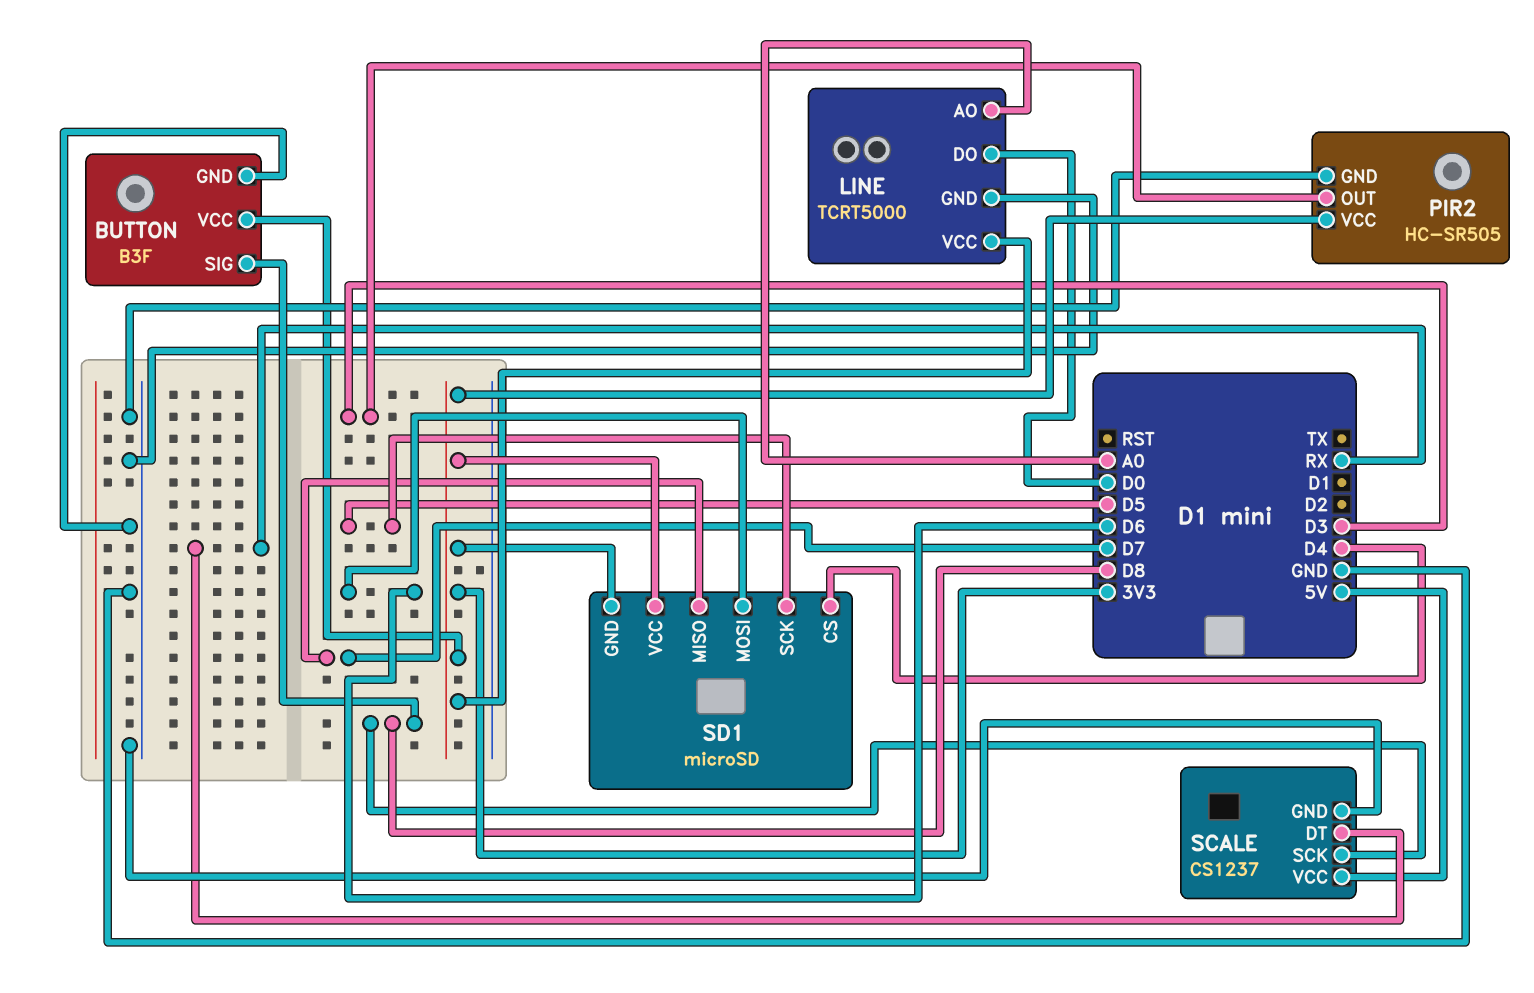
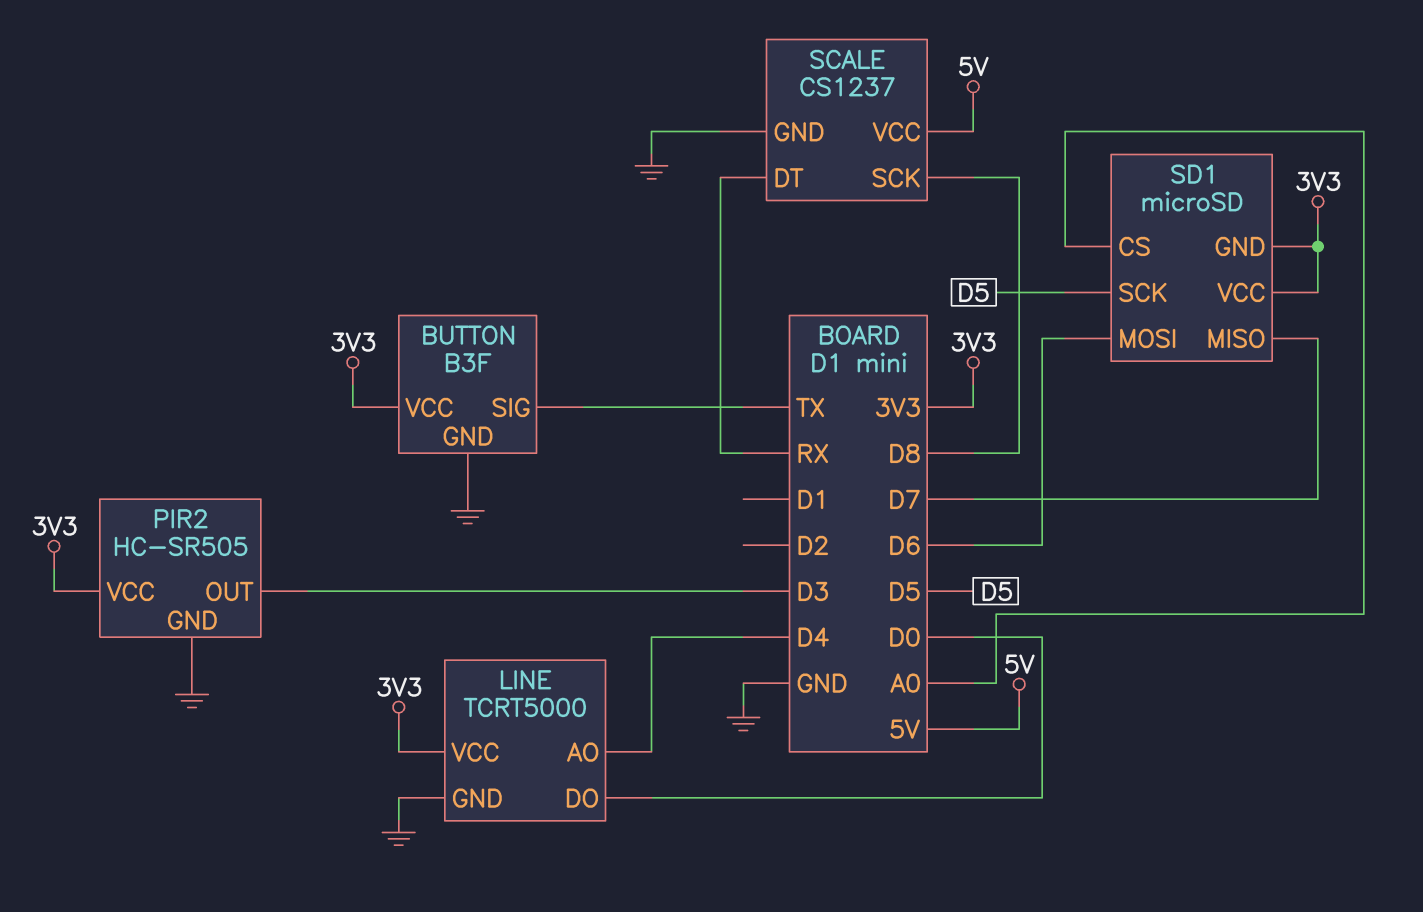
BUTTON pin SIG: D8 -> TX
LINE pin AO: A0 -> D4
SD1 pin CS: D4 -> A0

